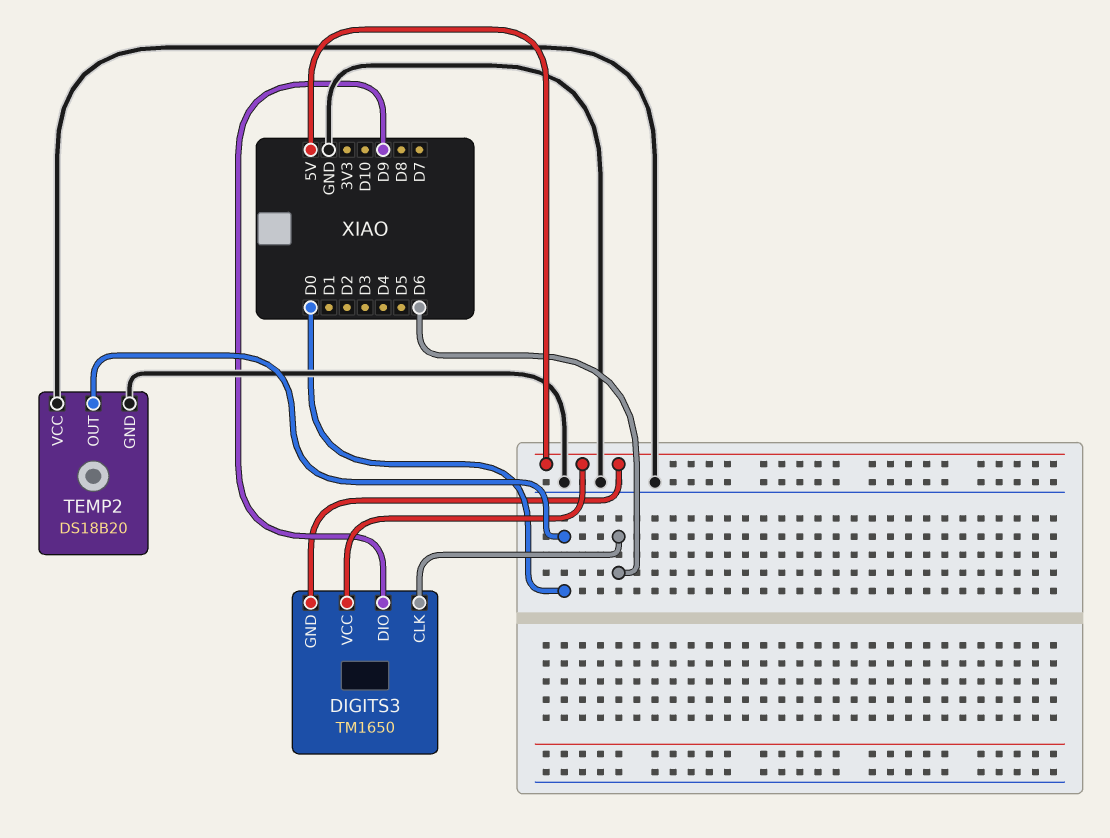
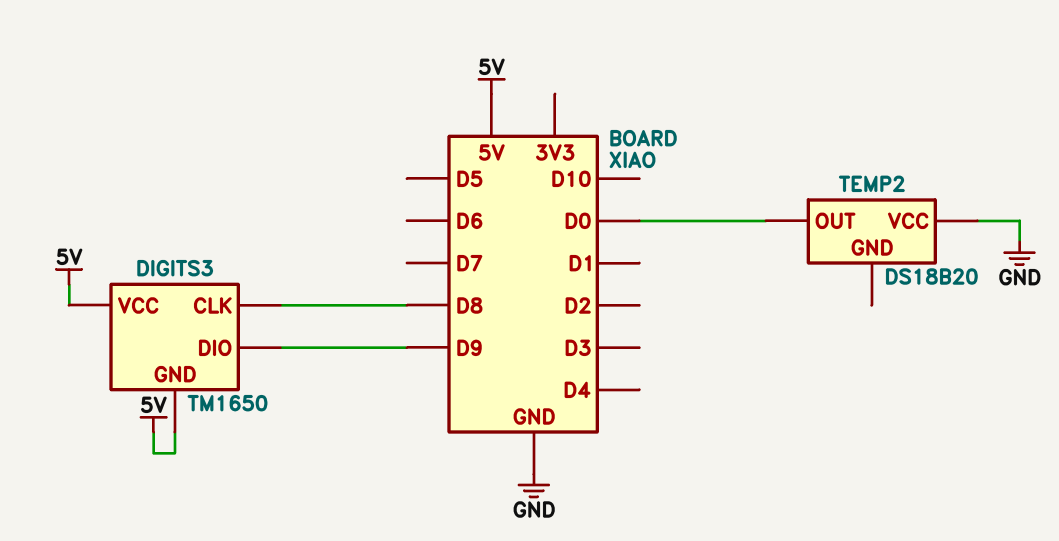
DIGITS3 pin CLK: D6 -> D8
TEMP2 pin GND: GND -> none

